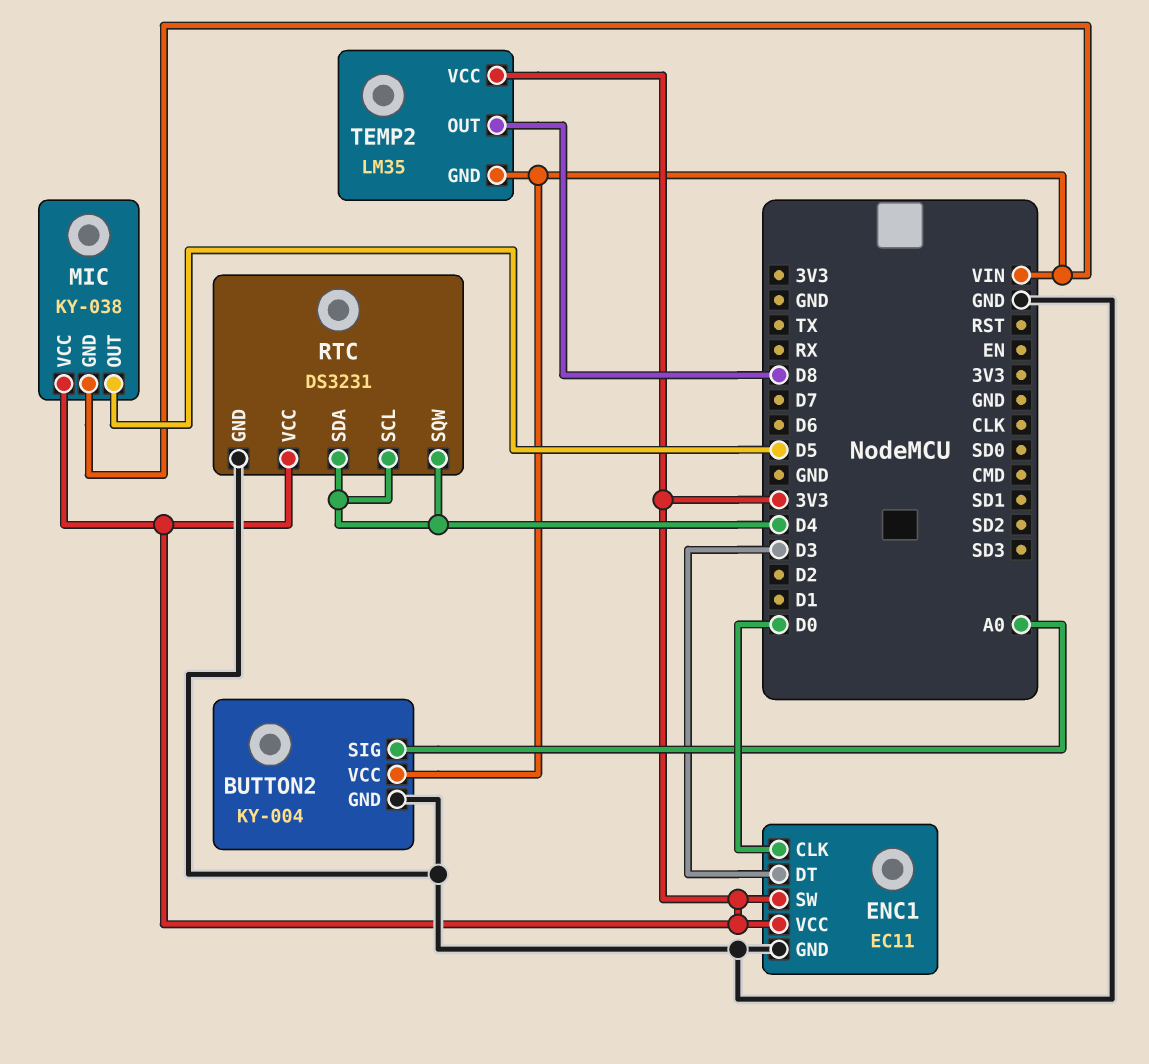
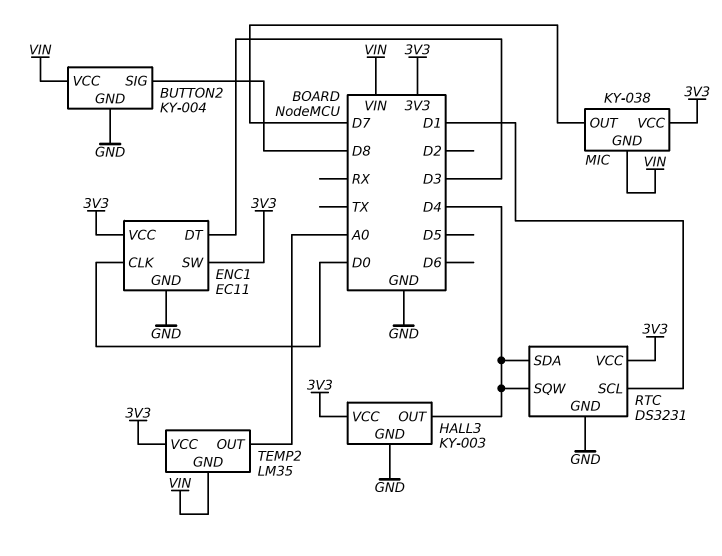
BUTTON2 pin SIG: A0 -> D8
HALL3: none -> KY-003
HALL3 pin GND: none -> GND
HALL3 pin OUT: none -> D4
HALL3 pin VCC: none -> 3V3
MIC pin OUT: D5 -> D7
RTC pin SCL: D4 -> D1
TEMP2 pin OUT: D8 -> A0

